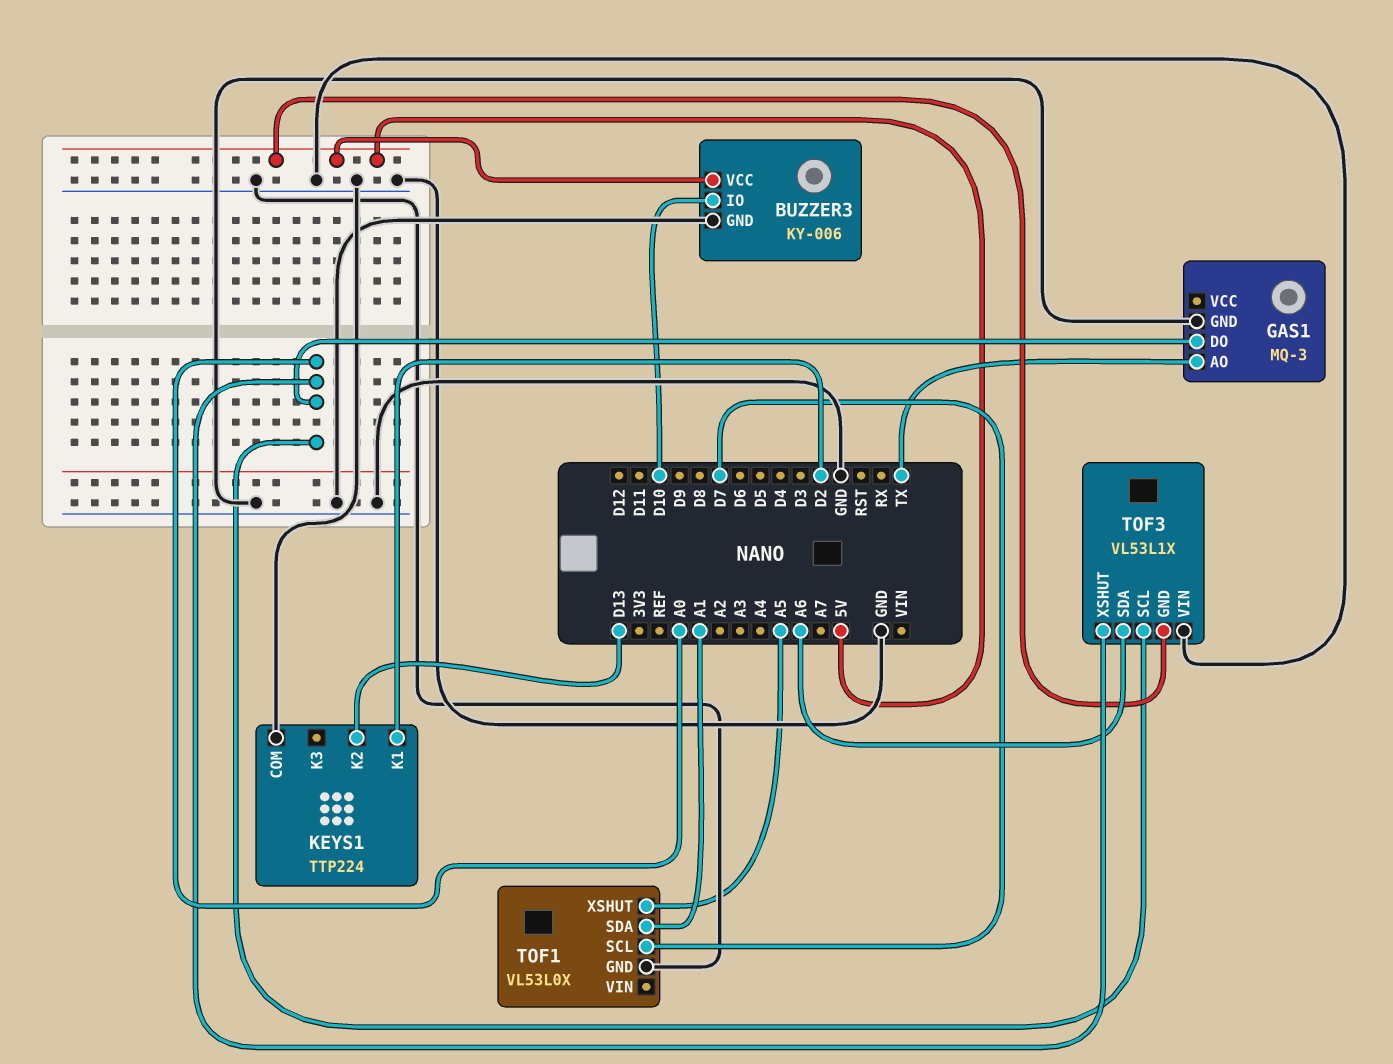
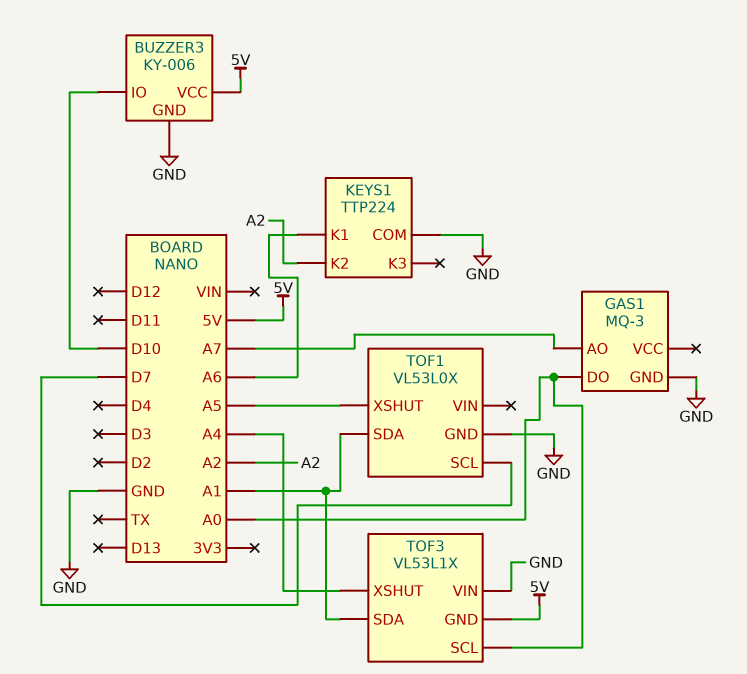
GAS1 pin AO: TX -> A7
KEYS1 pin K1: D2 -> A6
KEYS1 pin K2: D13 -> A2
TOF3 pin SDA: A6 -> A1
TOF3 pin XSHUT: A0 -> A4

